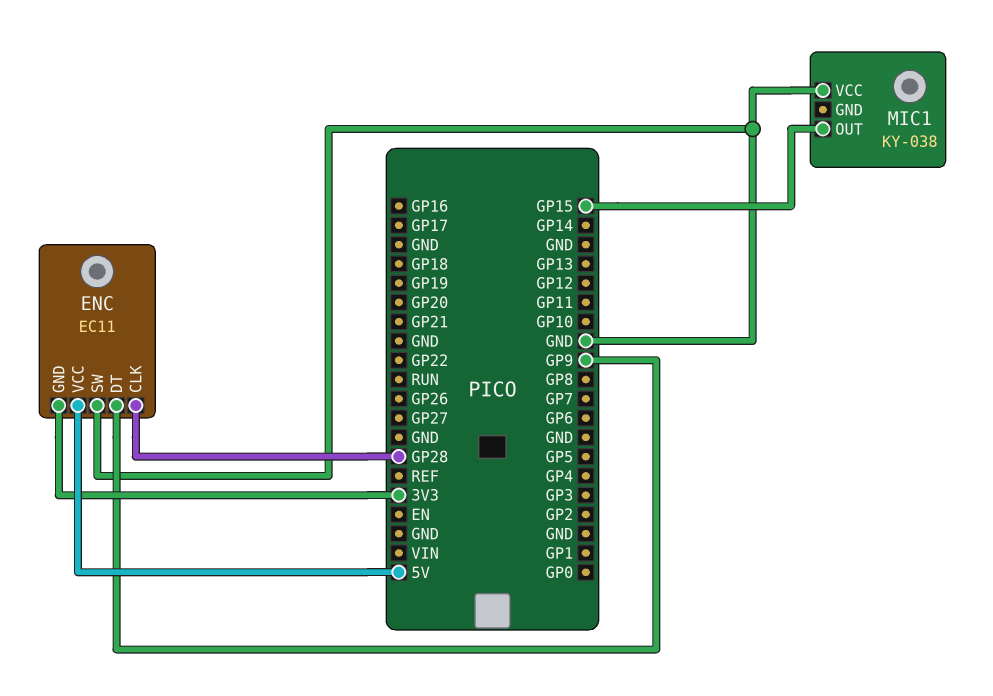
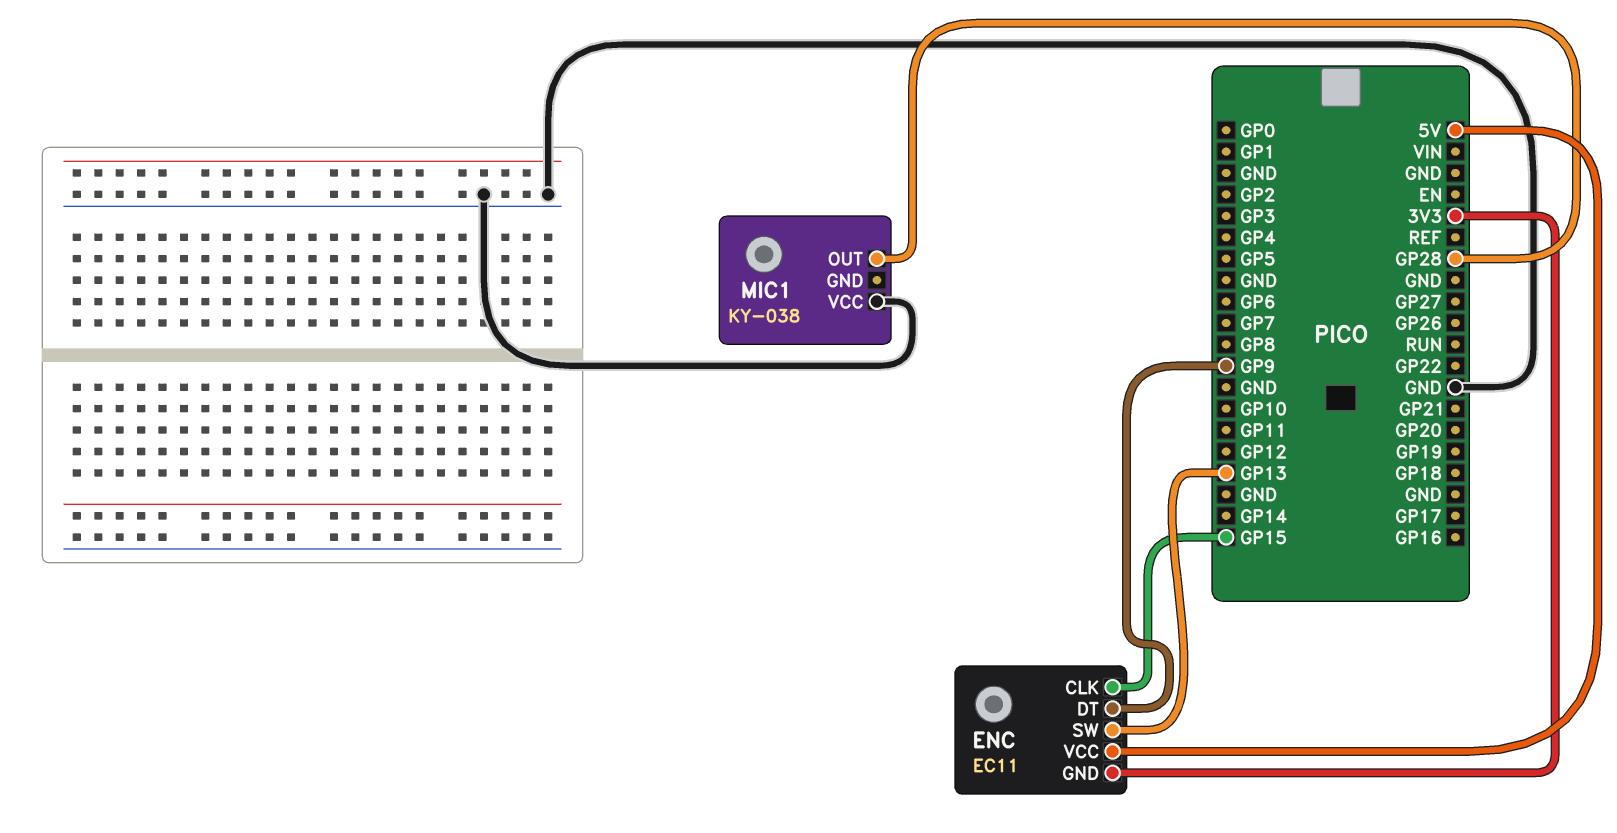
ENC pin CLK: GP28 -> GP15
ENC pin SW: GND -> GP13
MIC1 pin OUT: GP15 -> GP28

